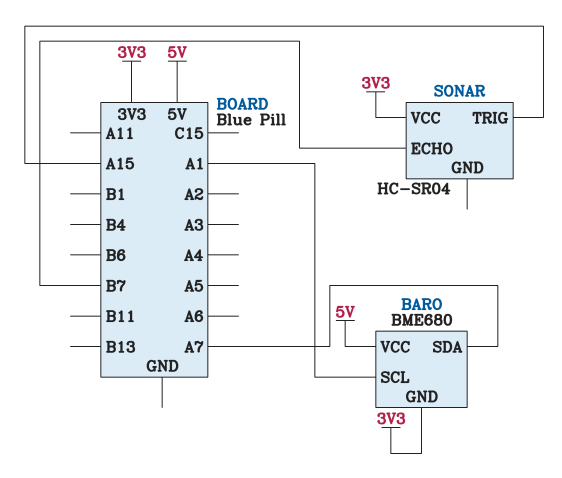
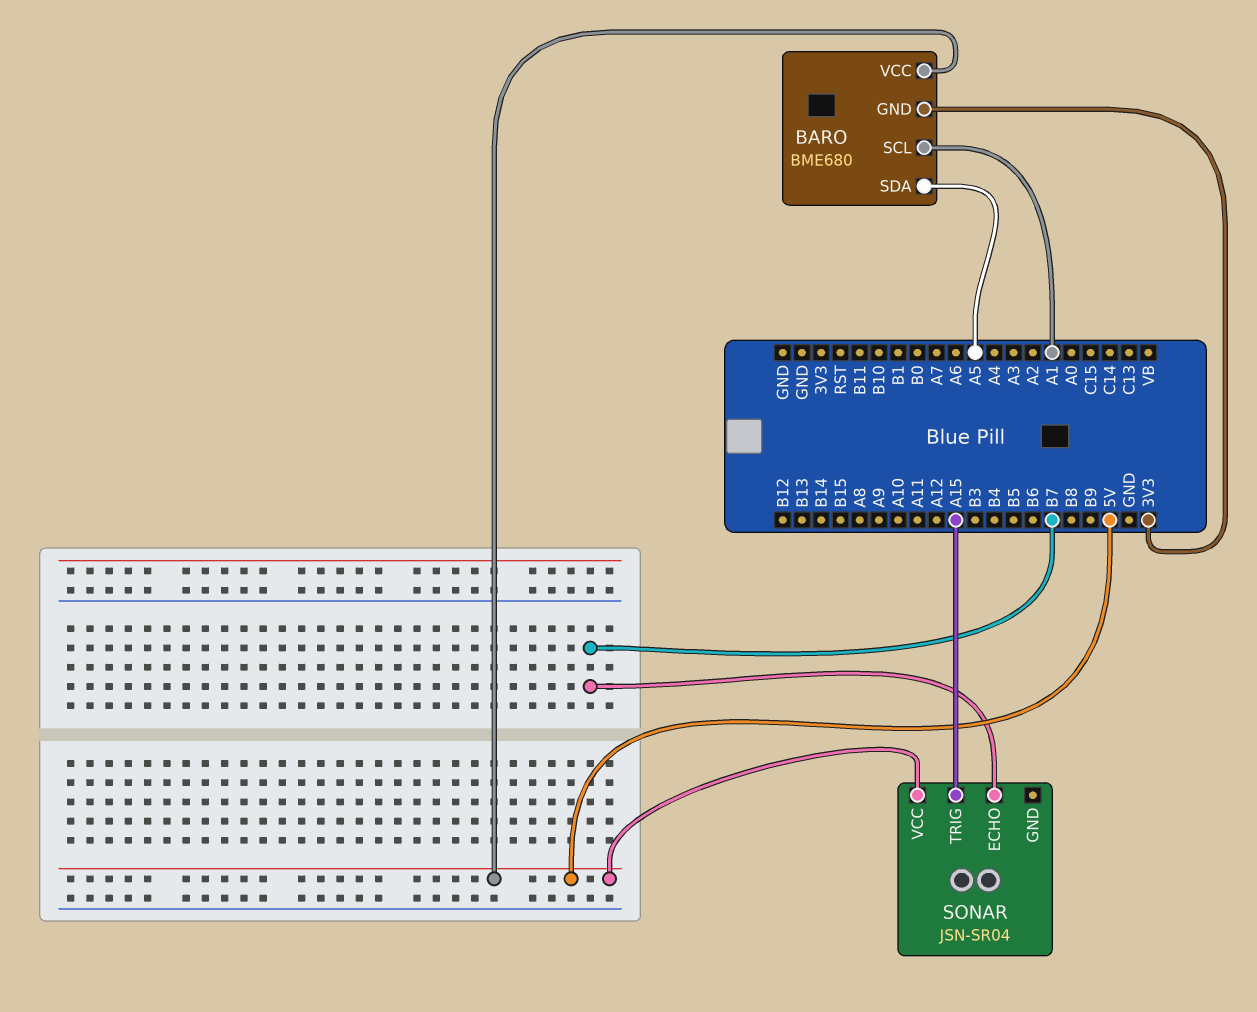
BARO pin SDA: A7 -> A5
SONAR: HC-SR04 -> JSN-SR04
SONAR pin VCC: 3V3 -> 5V

